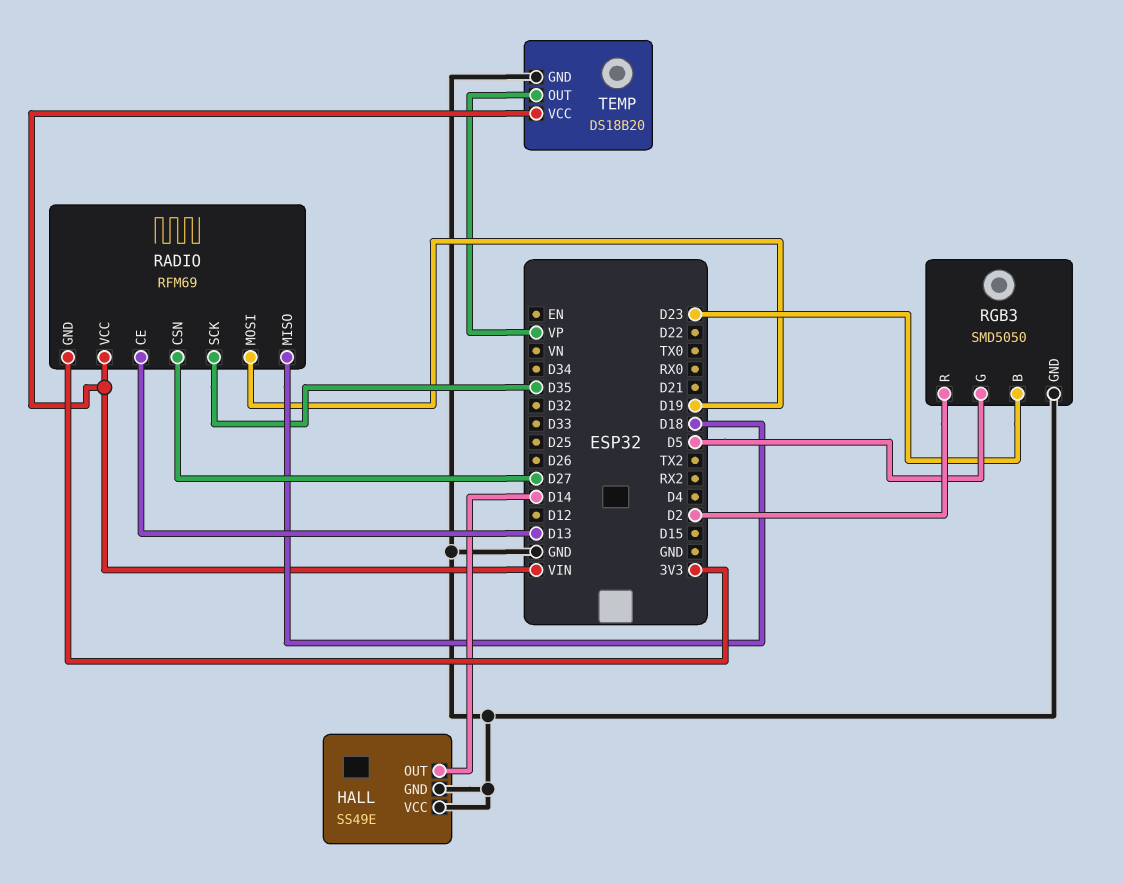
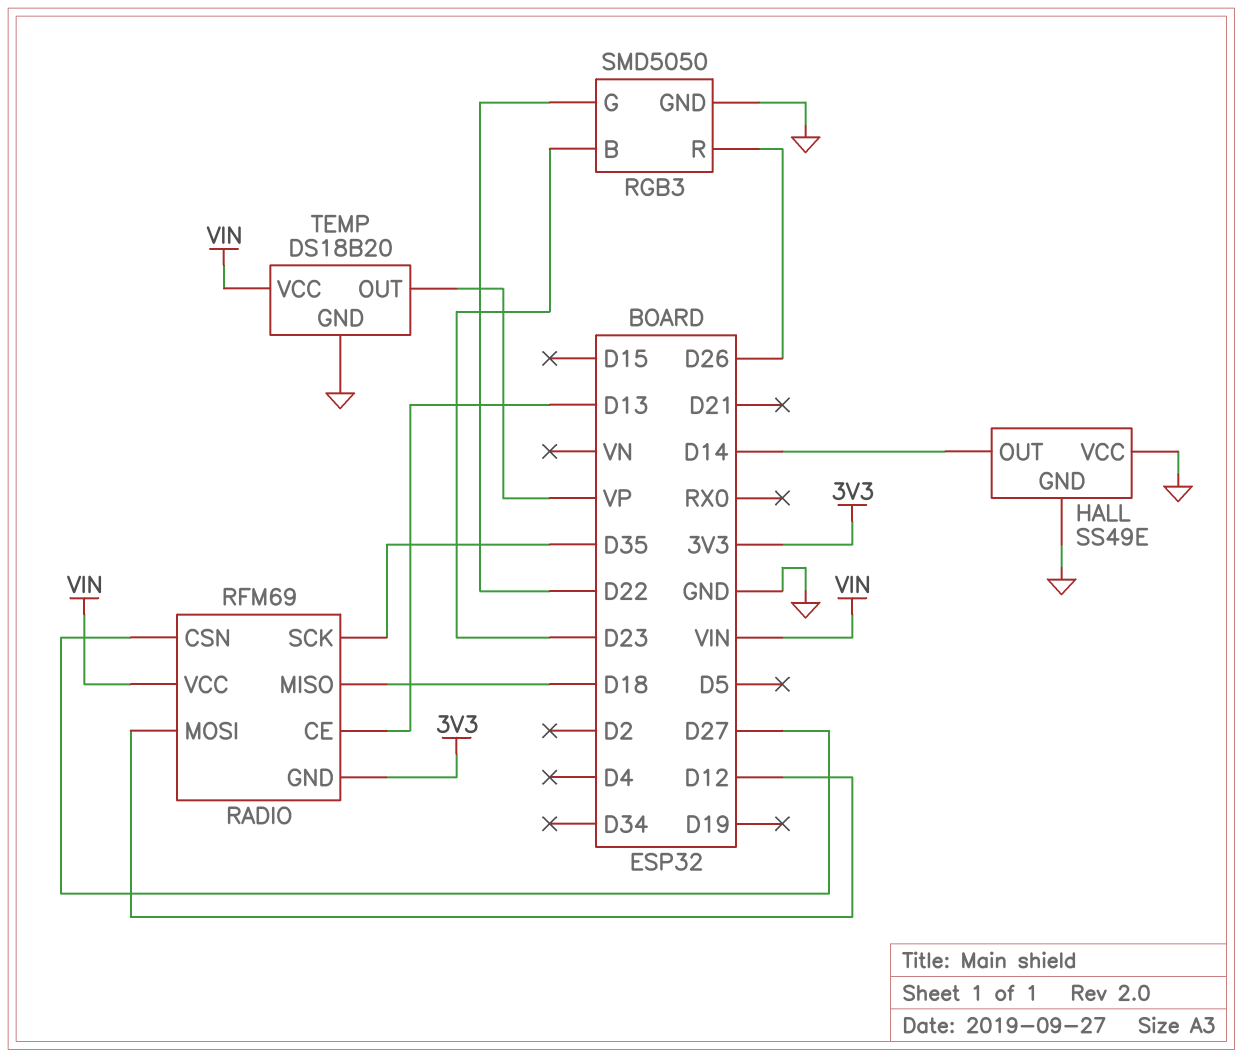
RADIO pin MOSI: D19 -> D12
RGB3 pin G: D5 -> D22
RGB3 pin R: D2 -> D26

